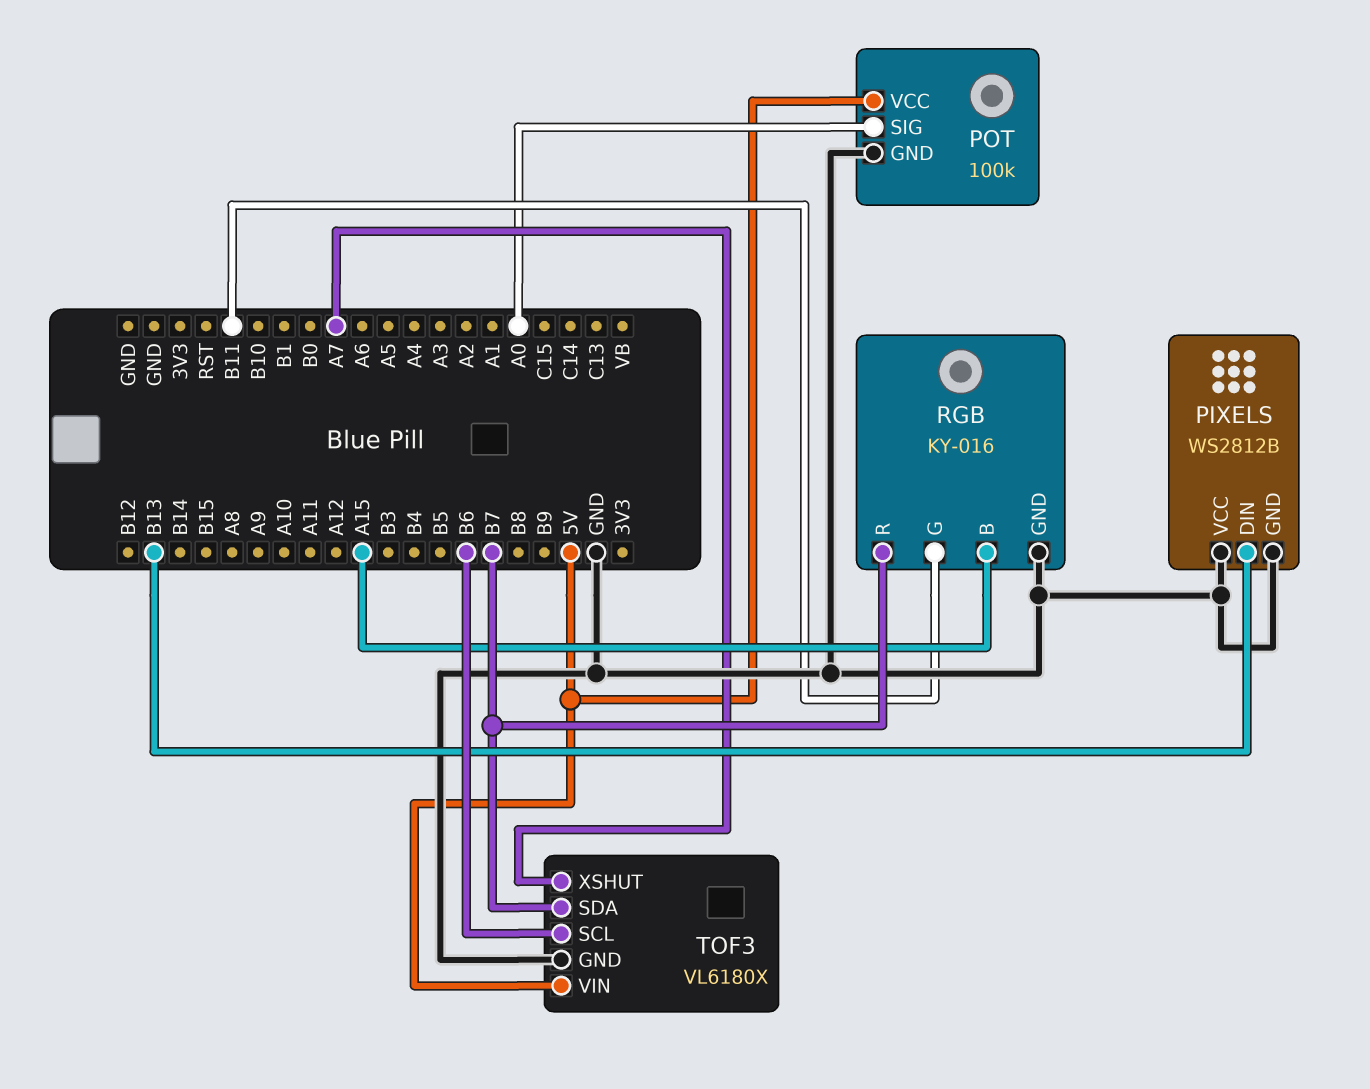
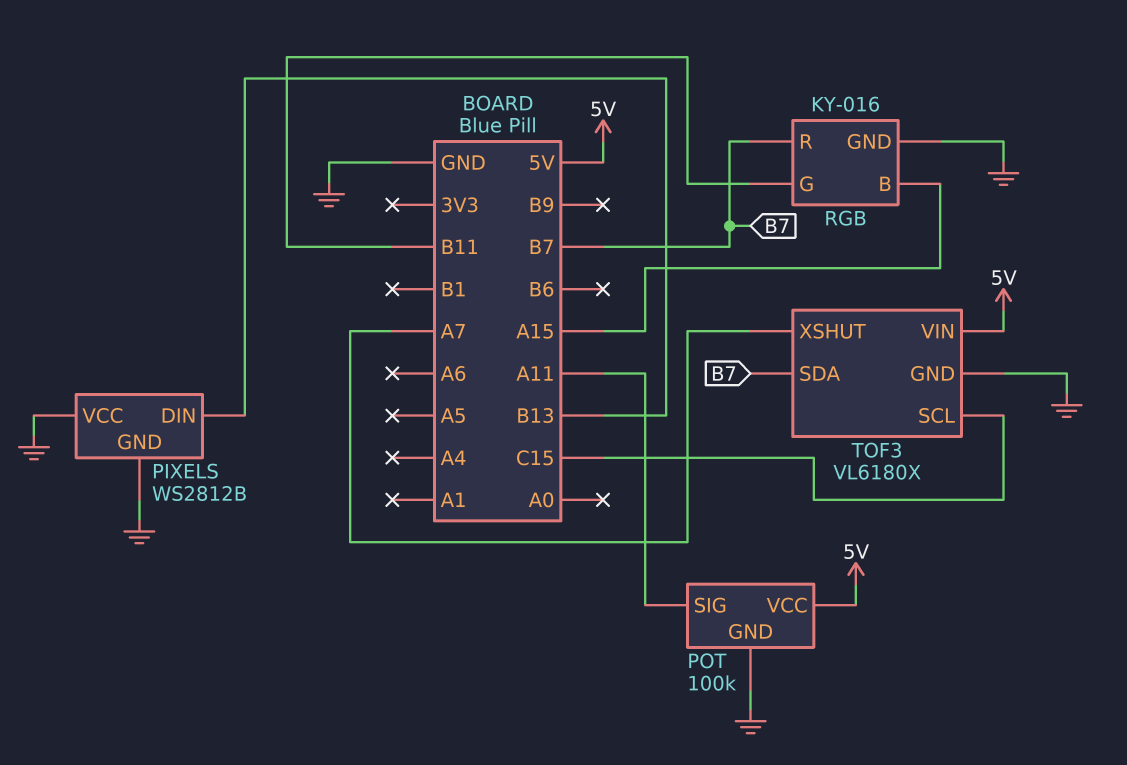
POT pin SIG: A0 -> A11
TOF3 pin SCL: B6 -> C15

